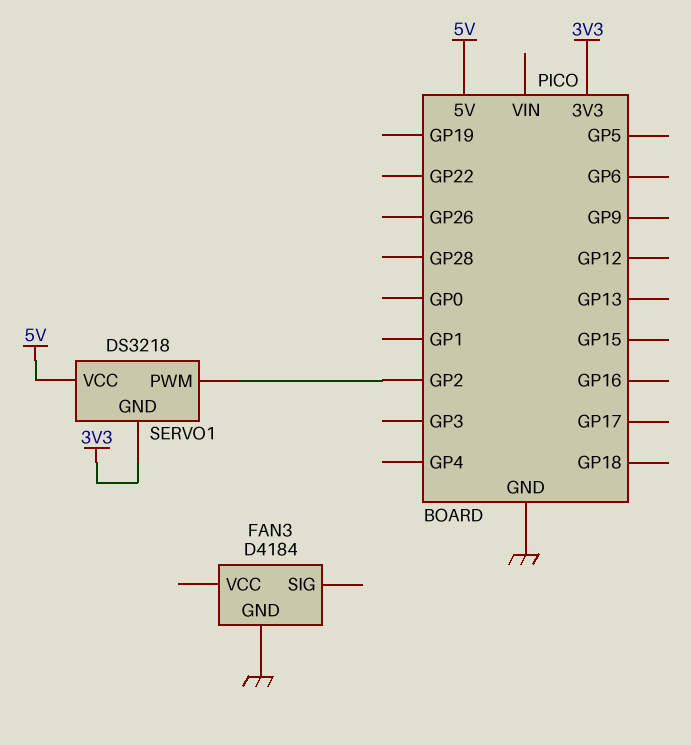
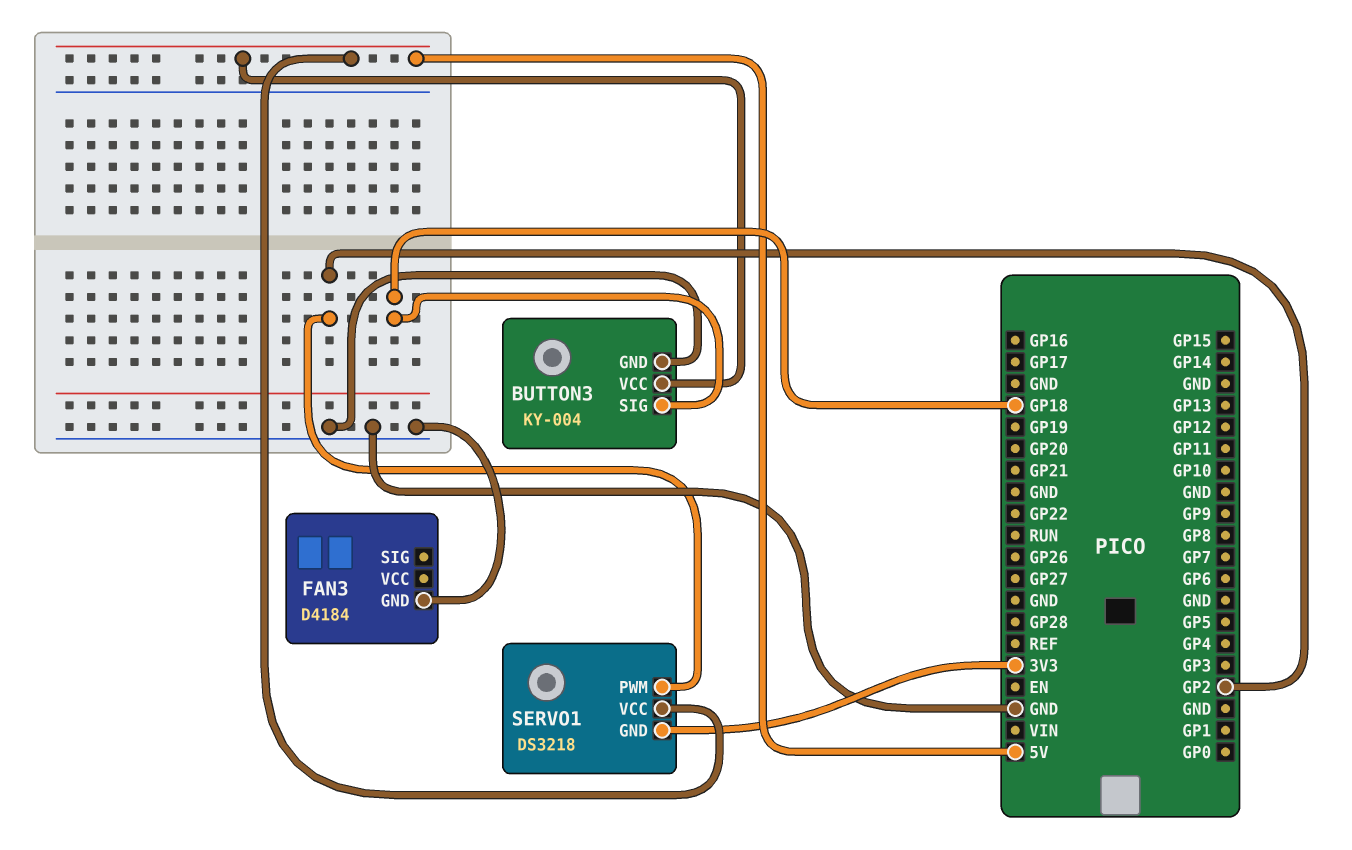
BUTTON3: none -> KY-004
BUTTON3 pin GND: none -> GND
BUTTON3 pin SIG: none -> GP18
BUTTON3 pin VCC: none -> 5V

